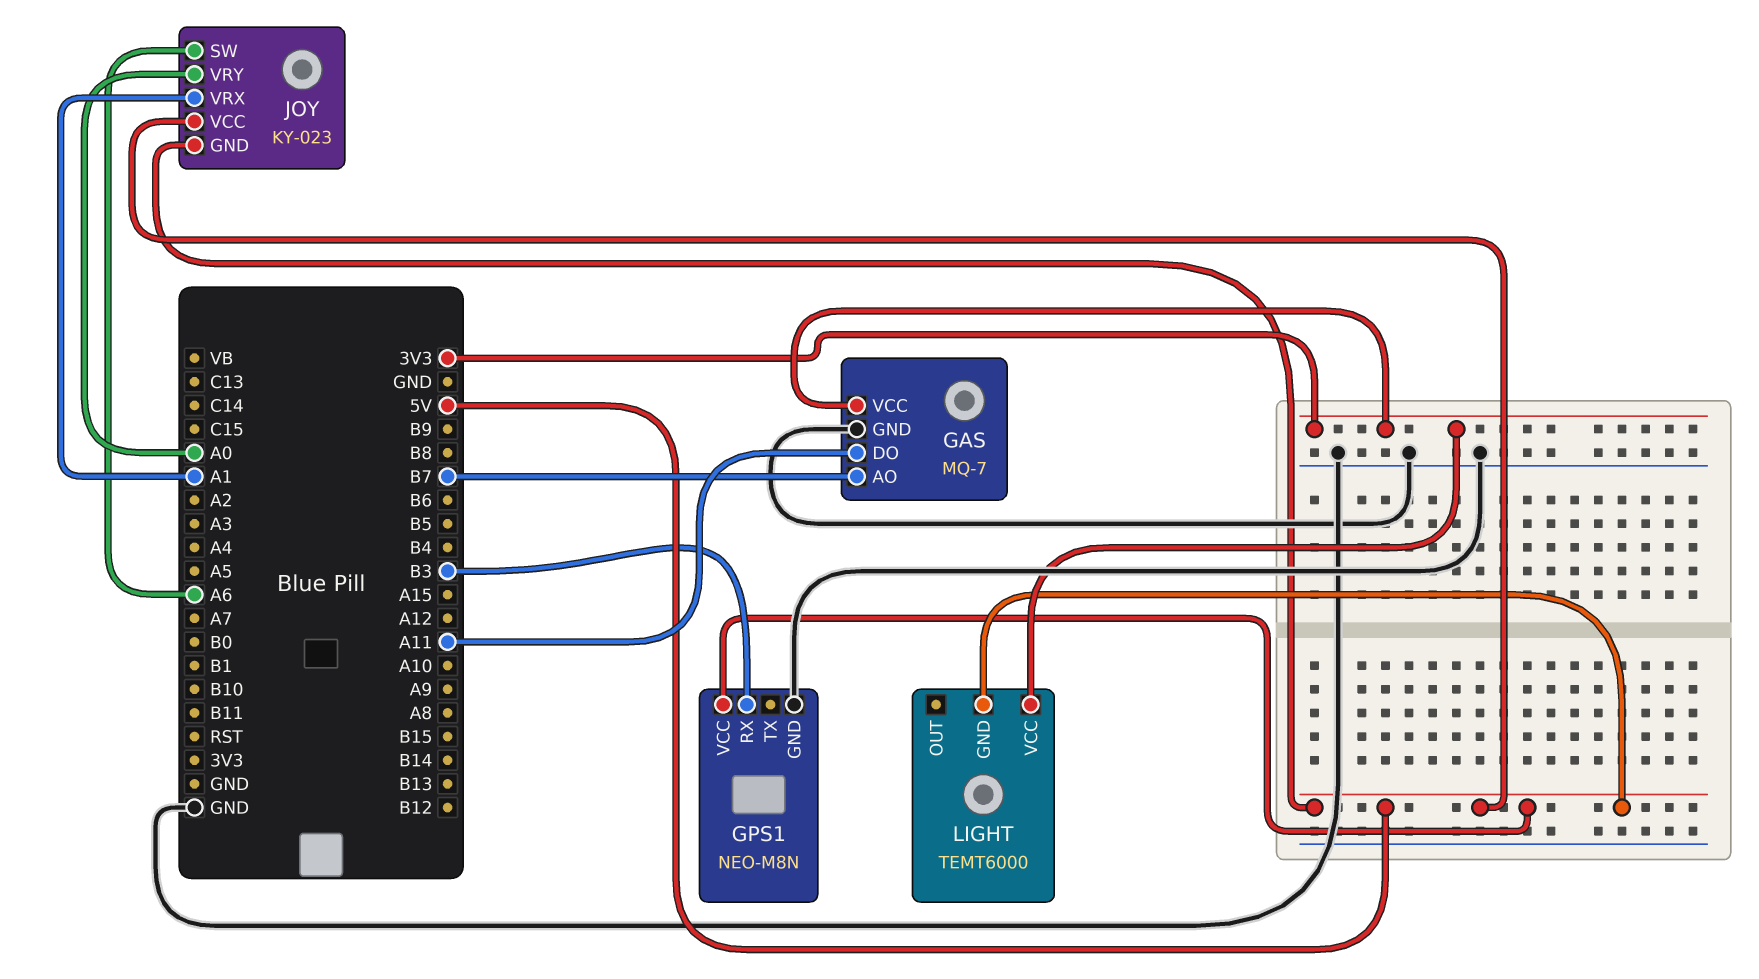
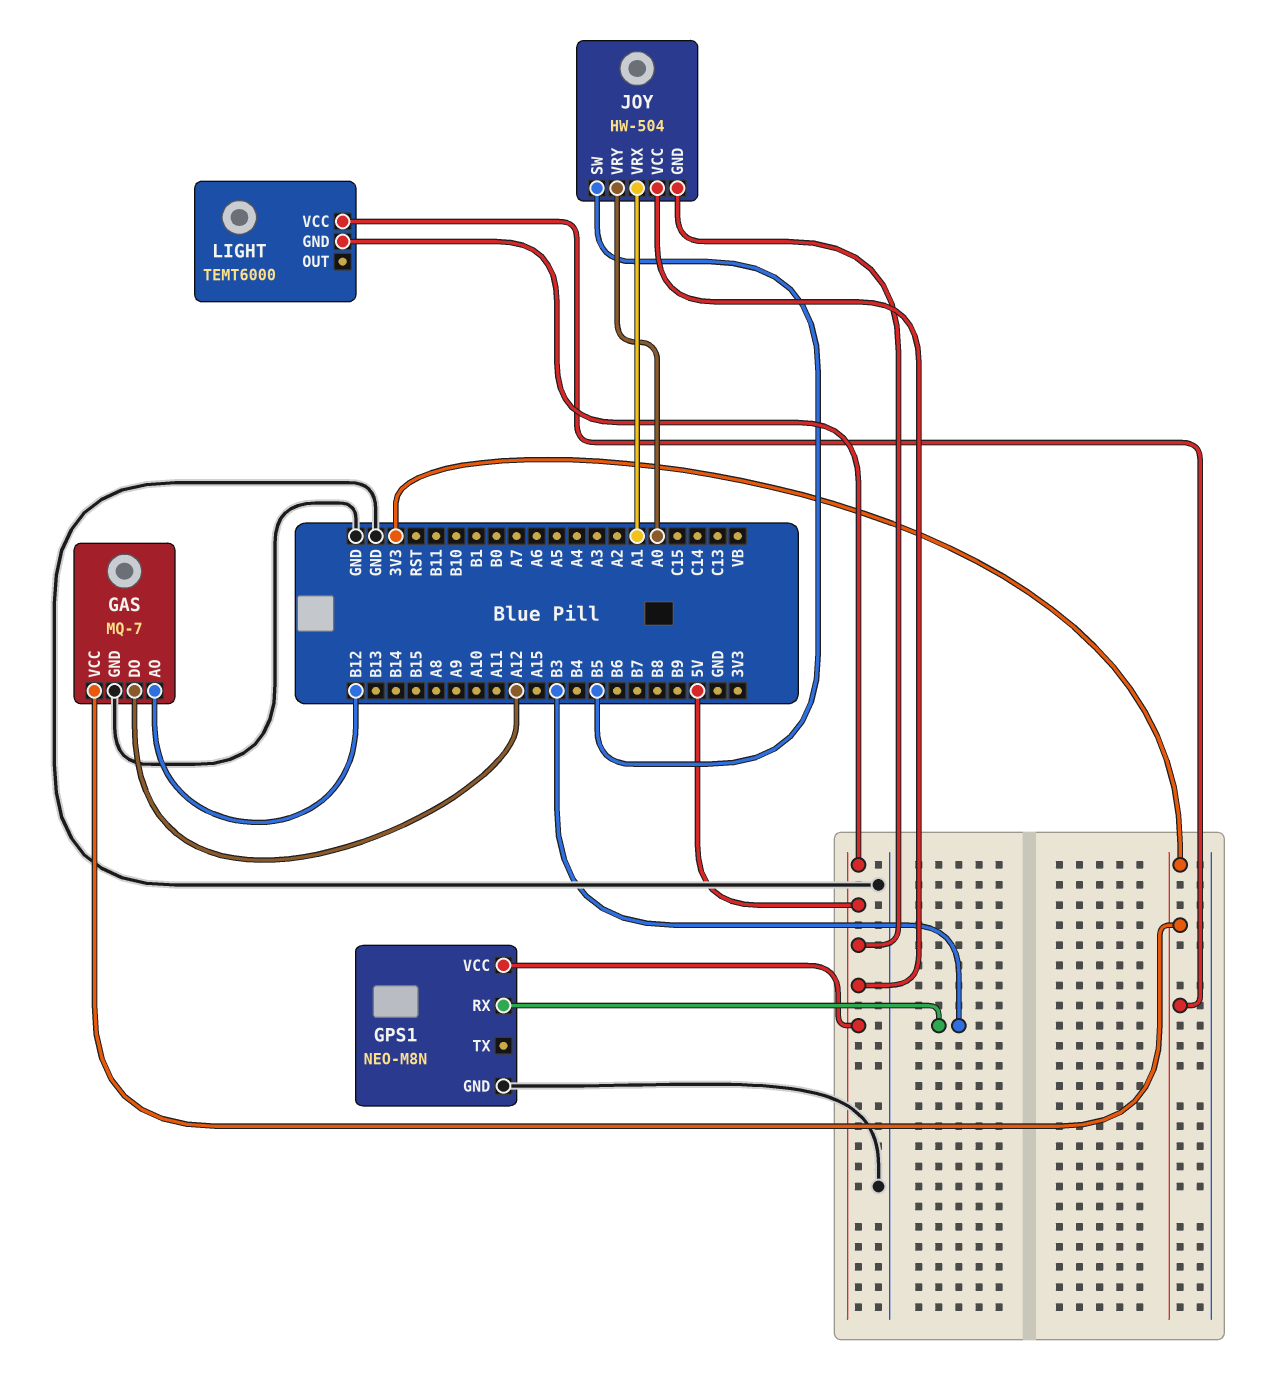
GAS pin AO: B7 -> B12
GAS pin DO: A11 -> A12
JOY: KY-023 -> HW-504
JOY pin SW: A6 -> B5

